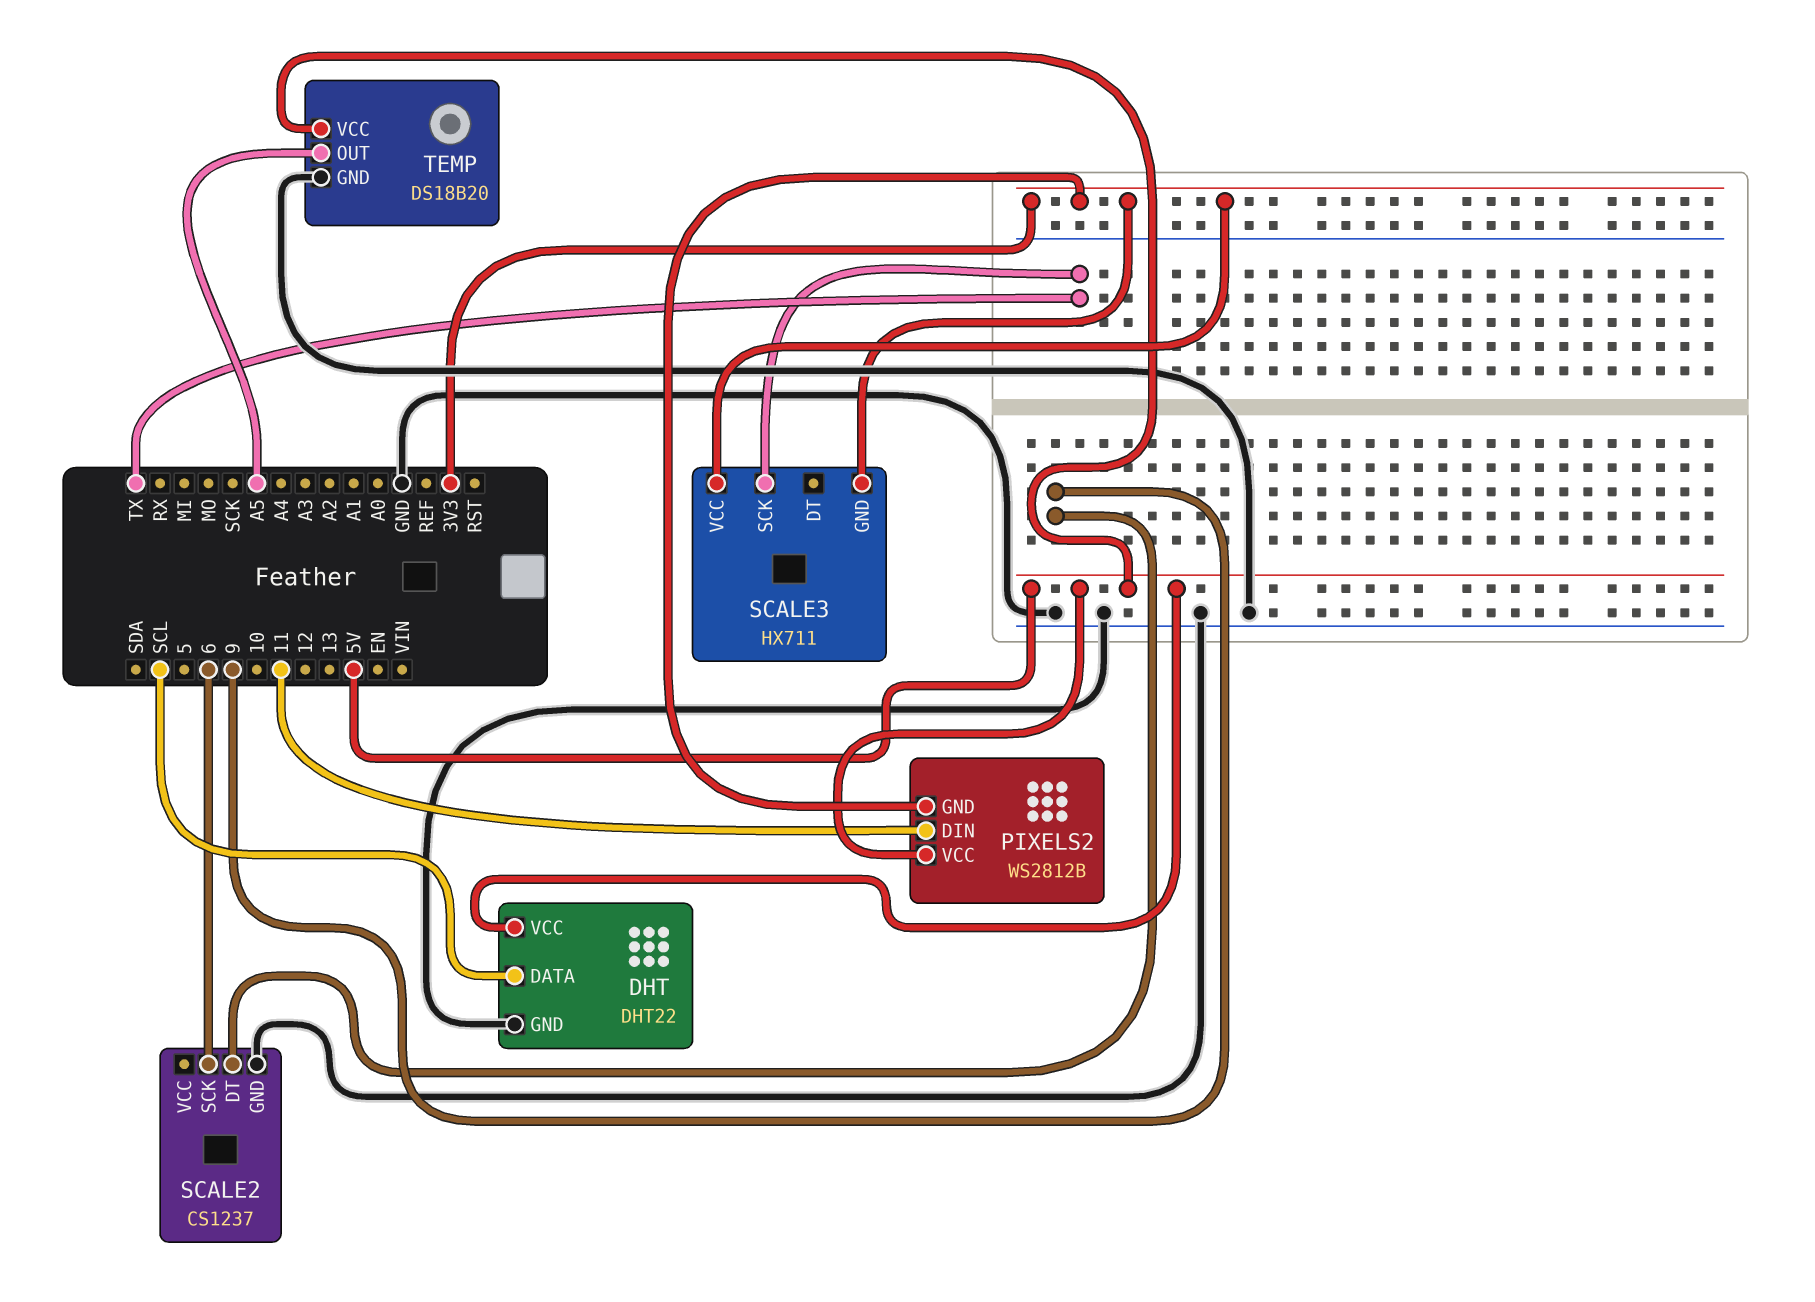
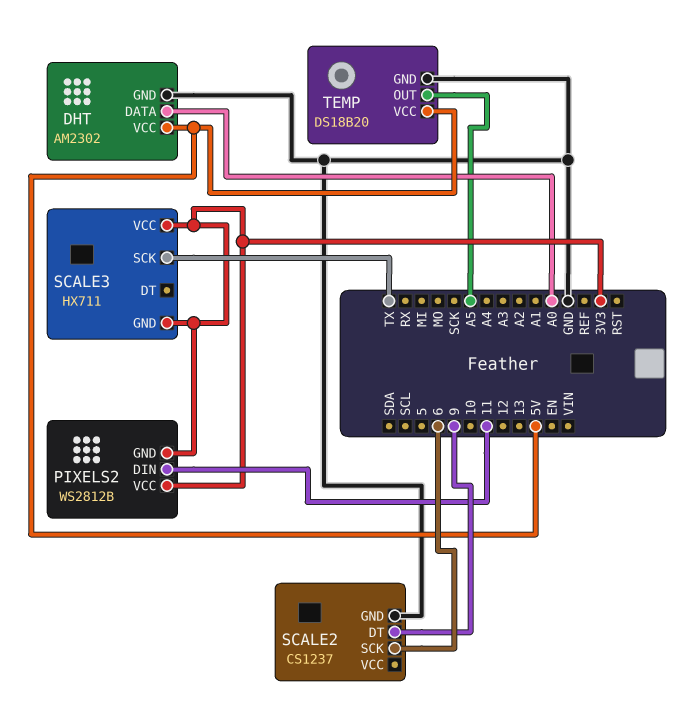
DHT: DHT22 -> AM2302
DHT pin DATA: SCL -> A0
PIXELS2 pin VCC: 5V -> 3V3

